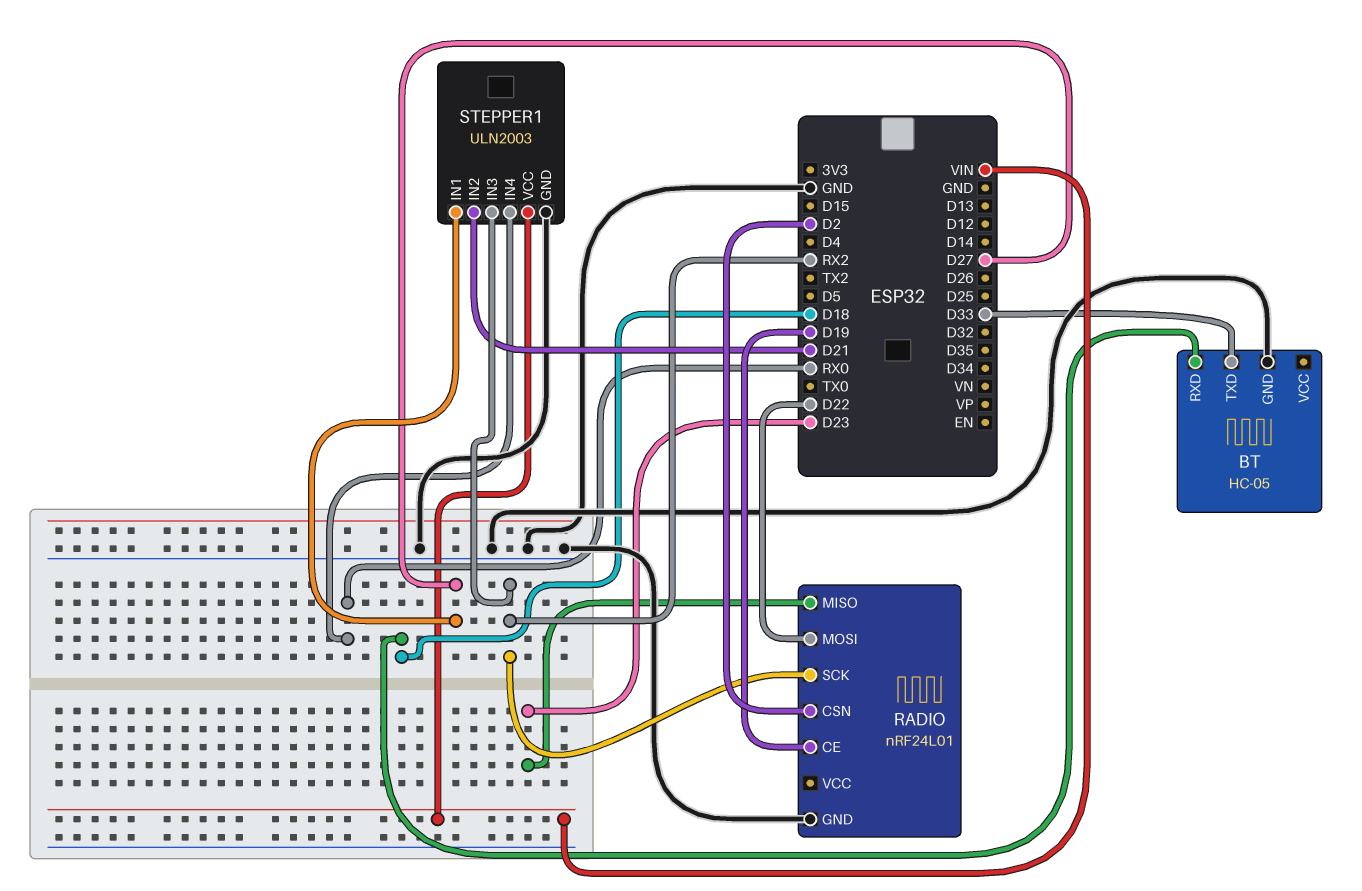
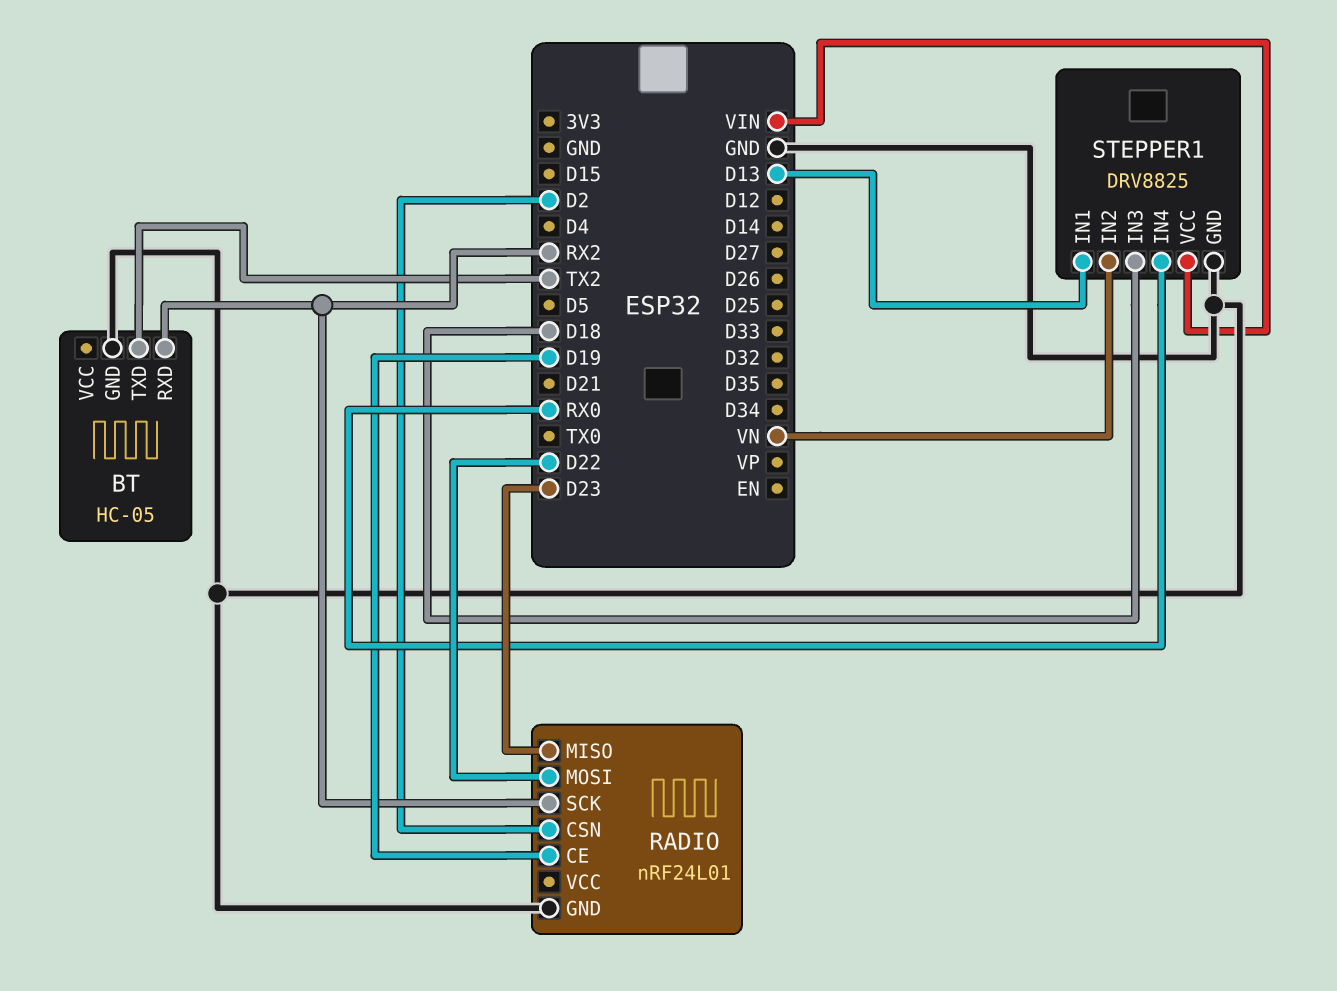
BT pin RXD: D18 -> RX2
BT pin TXD: D33 -> TX2
STEPPER1: ULN2003 -> DRV8825
STEPPER1 pin IN1: D27 -> D13
STEPPER1 pin IN2: D21 -> VN
STEPPER1 pin IN3: RX2 -> D18

